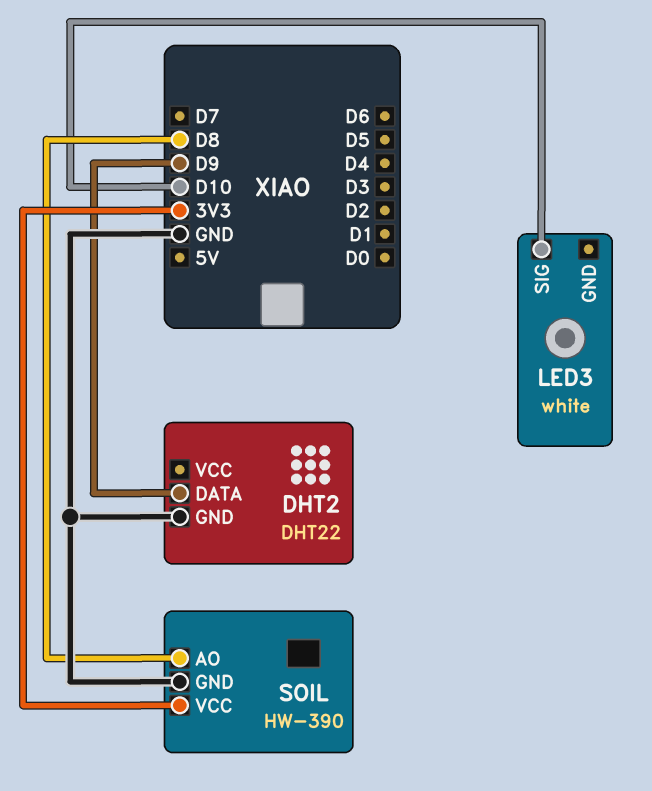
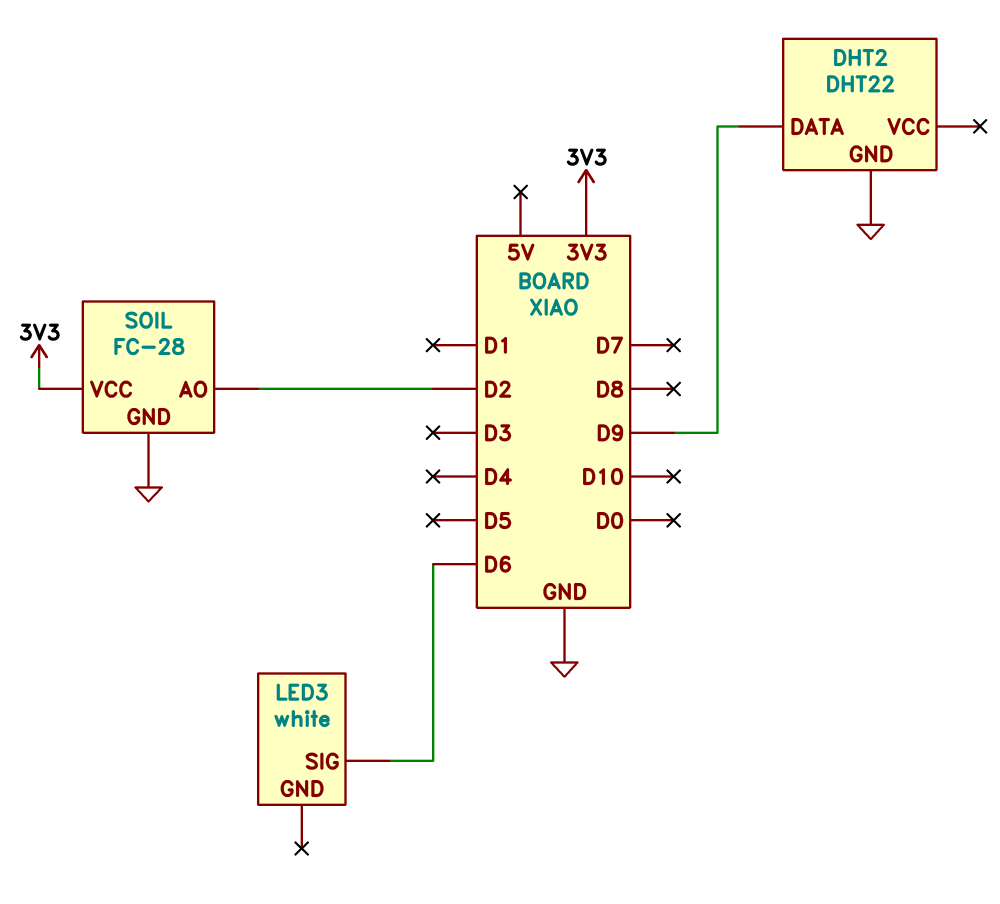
LED3 pin SIG: D10 -> D6
SOIL: HW-390 -> FC-28
SOIL pin AO: D8 -> D2

